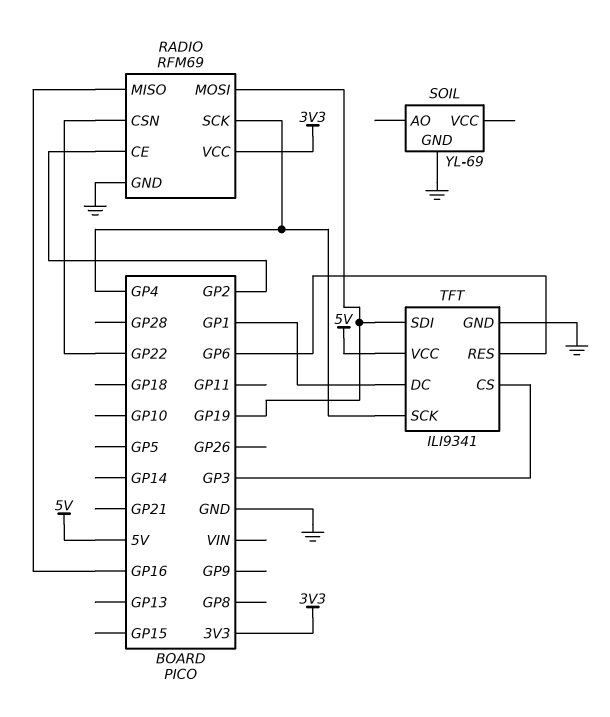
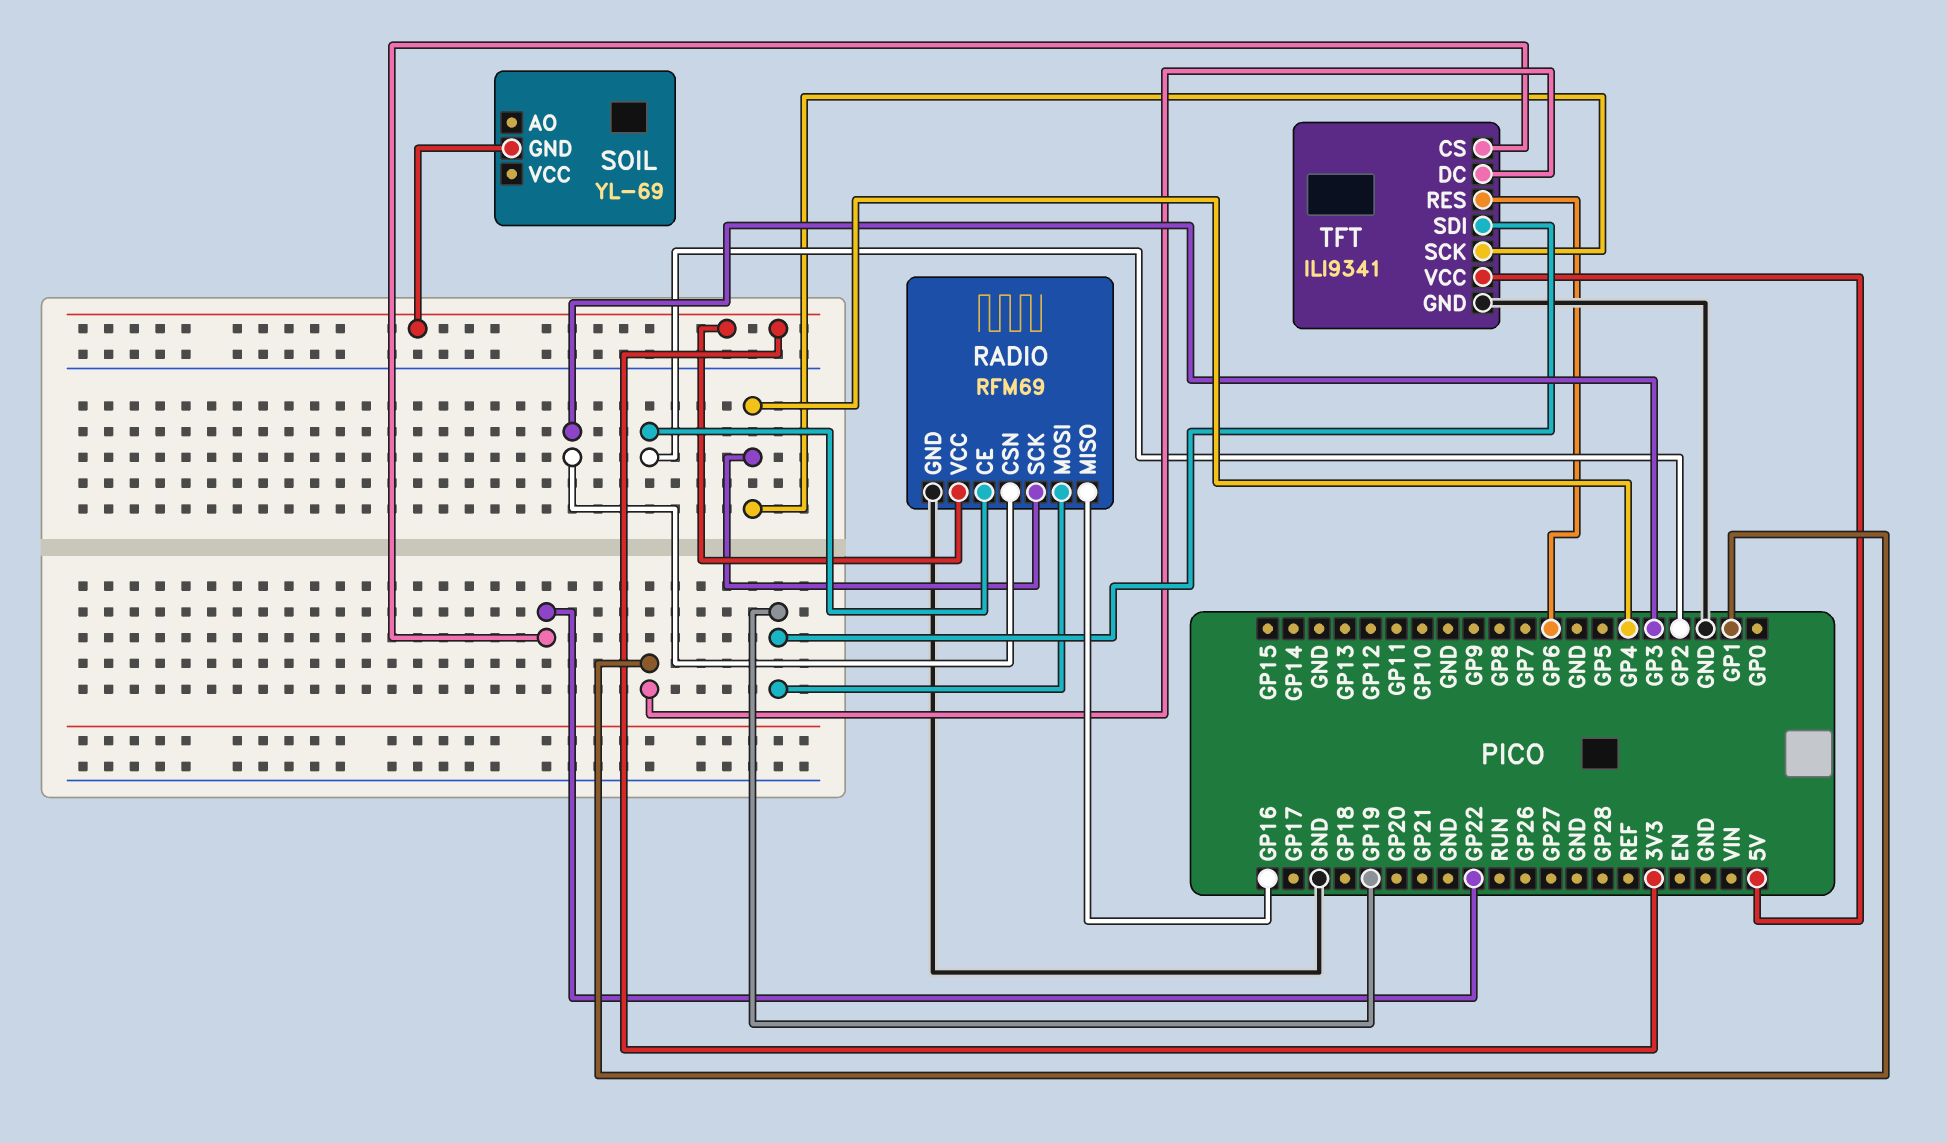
RADIO pin CSN: GP22 -> GP3
SOIL pin GND: GND -> 3V3
TFT pin CS: GP3 -> GP22

